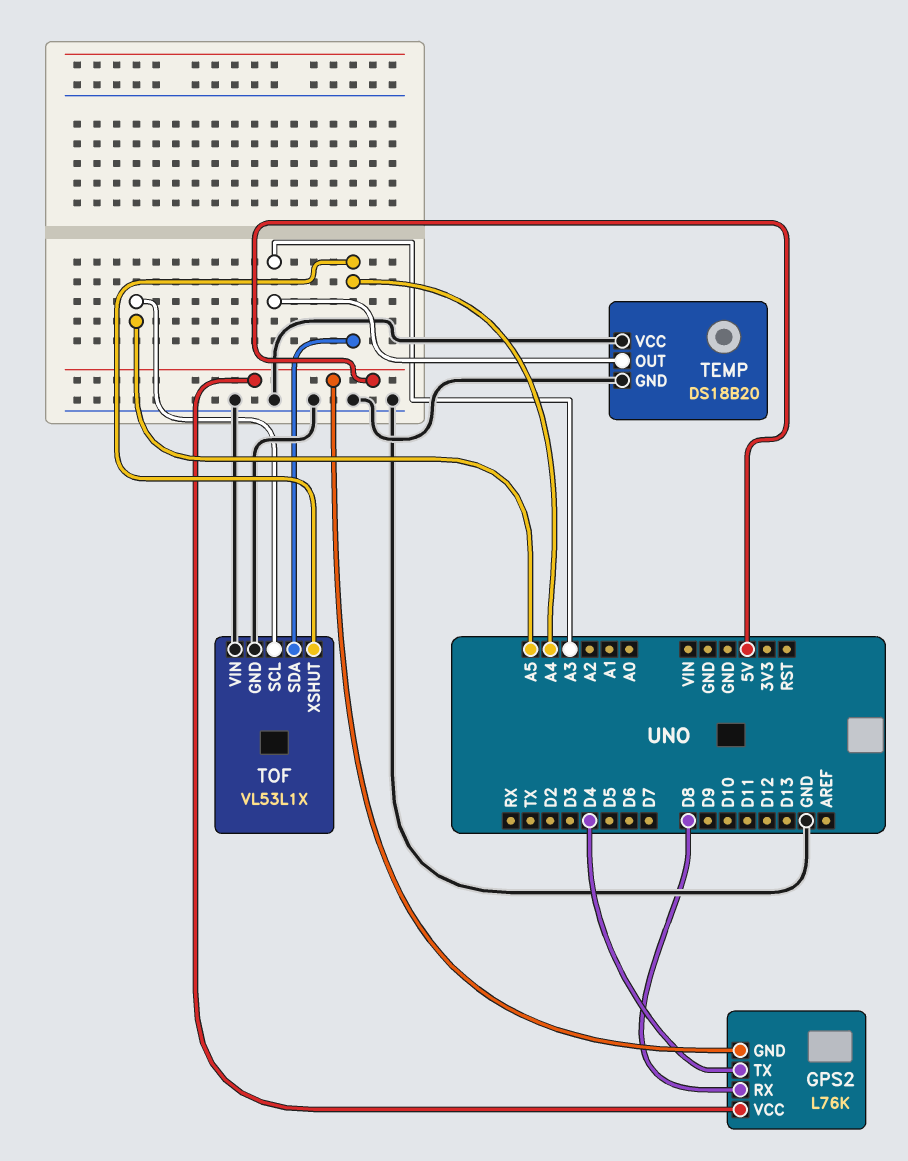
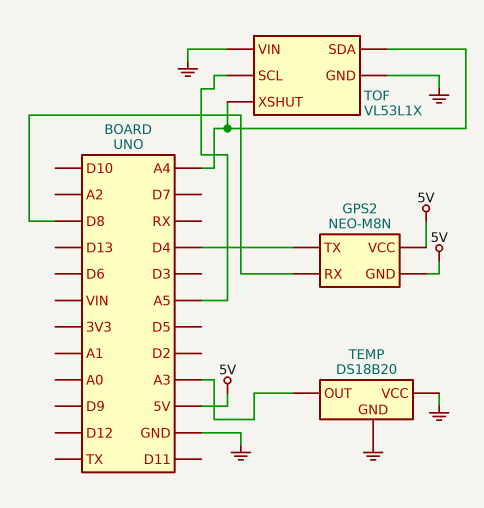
GPS2: L76K -> NEO-M8N

